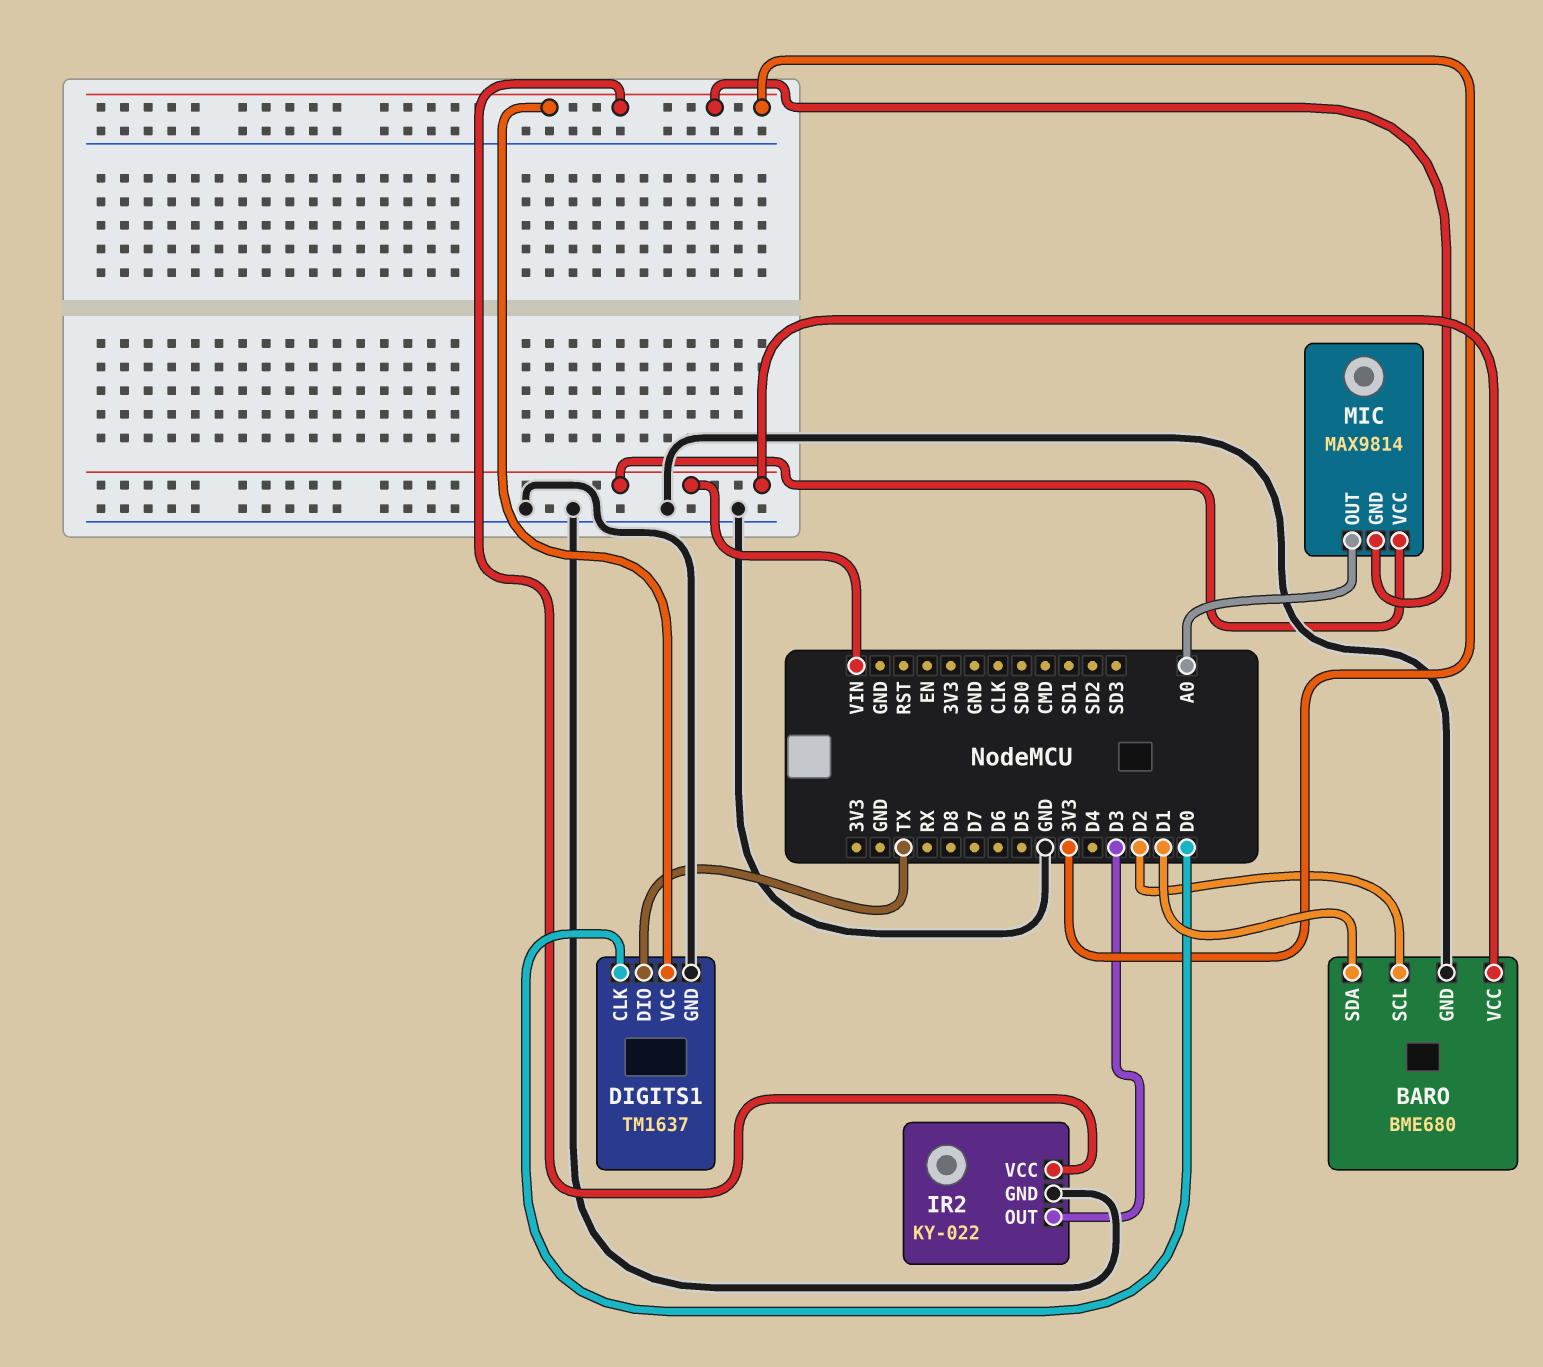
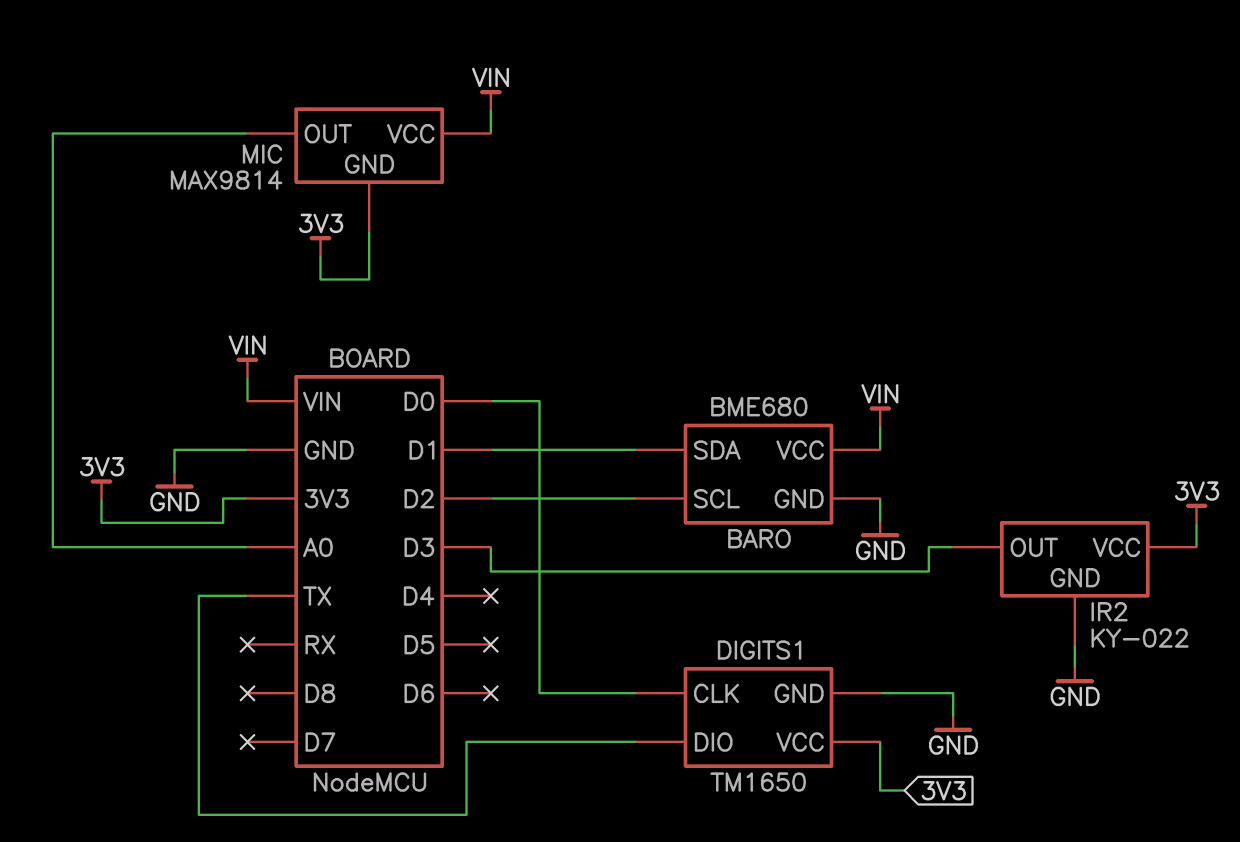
DIGITS1: TM1637 -> TM1650

